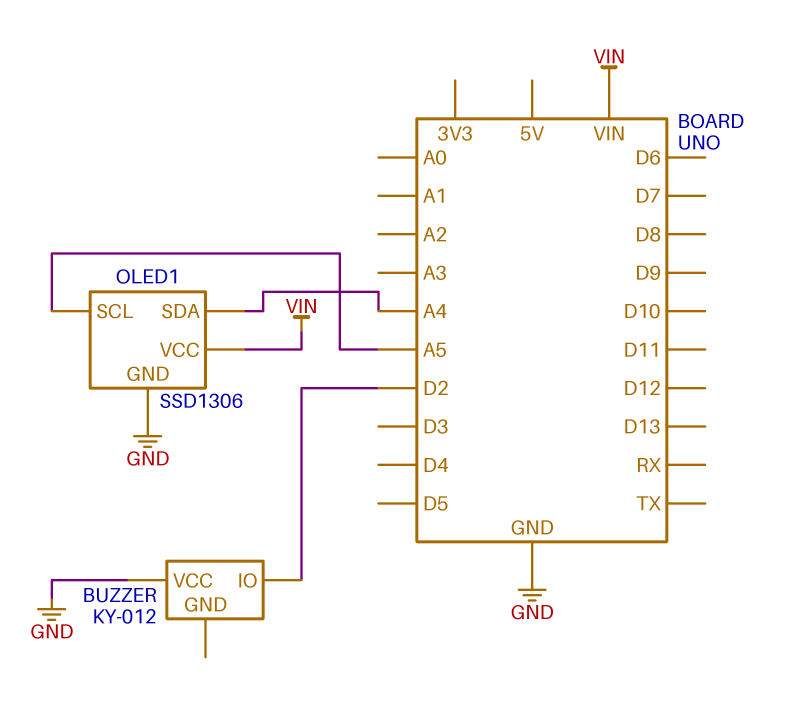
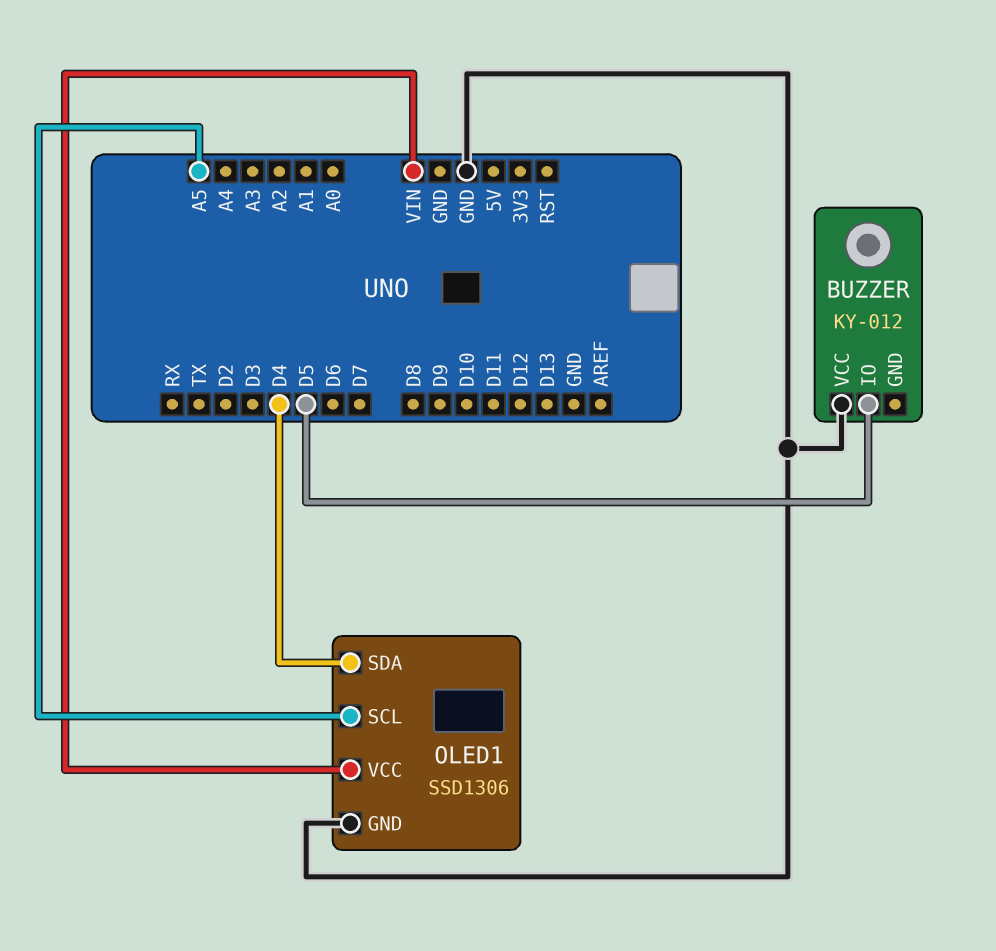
BUZZER pin IO: D2 -> D5
OLED1 pin SDA: A4 -> D4

